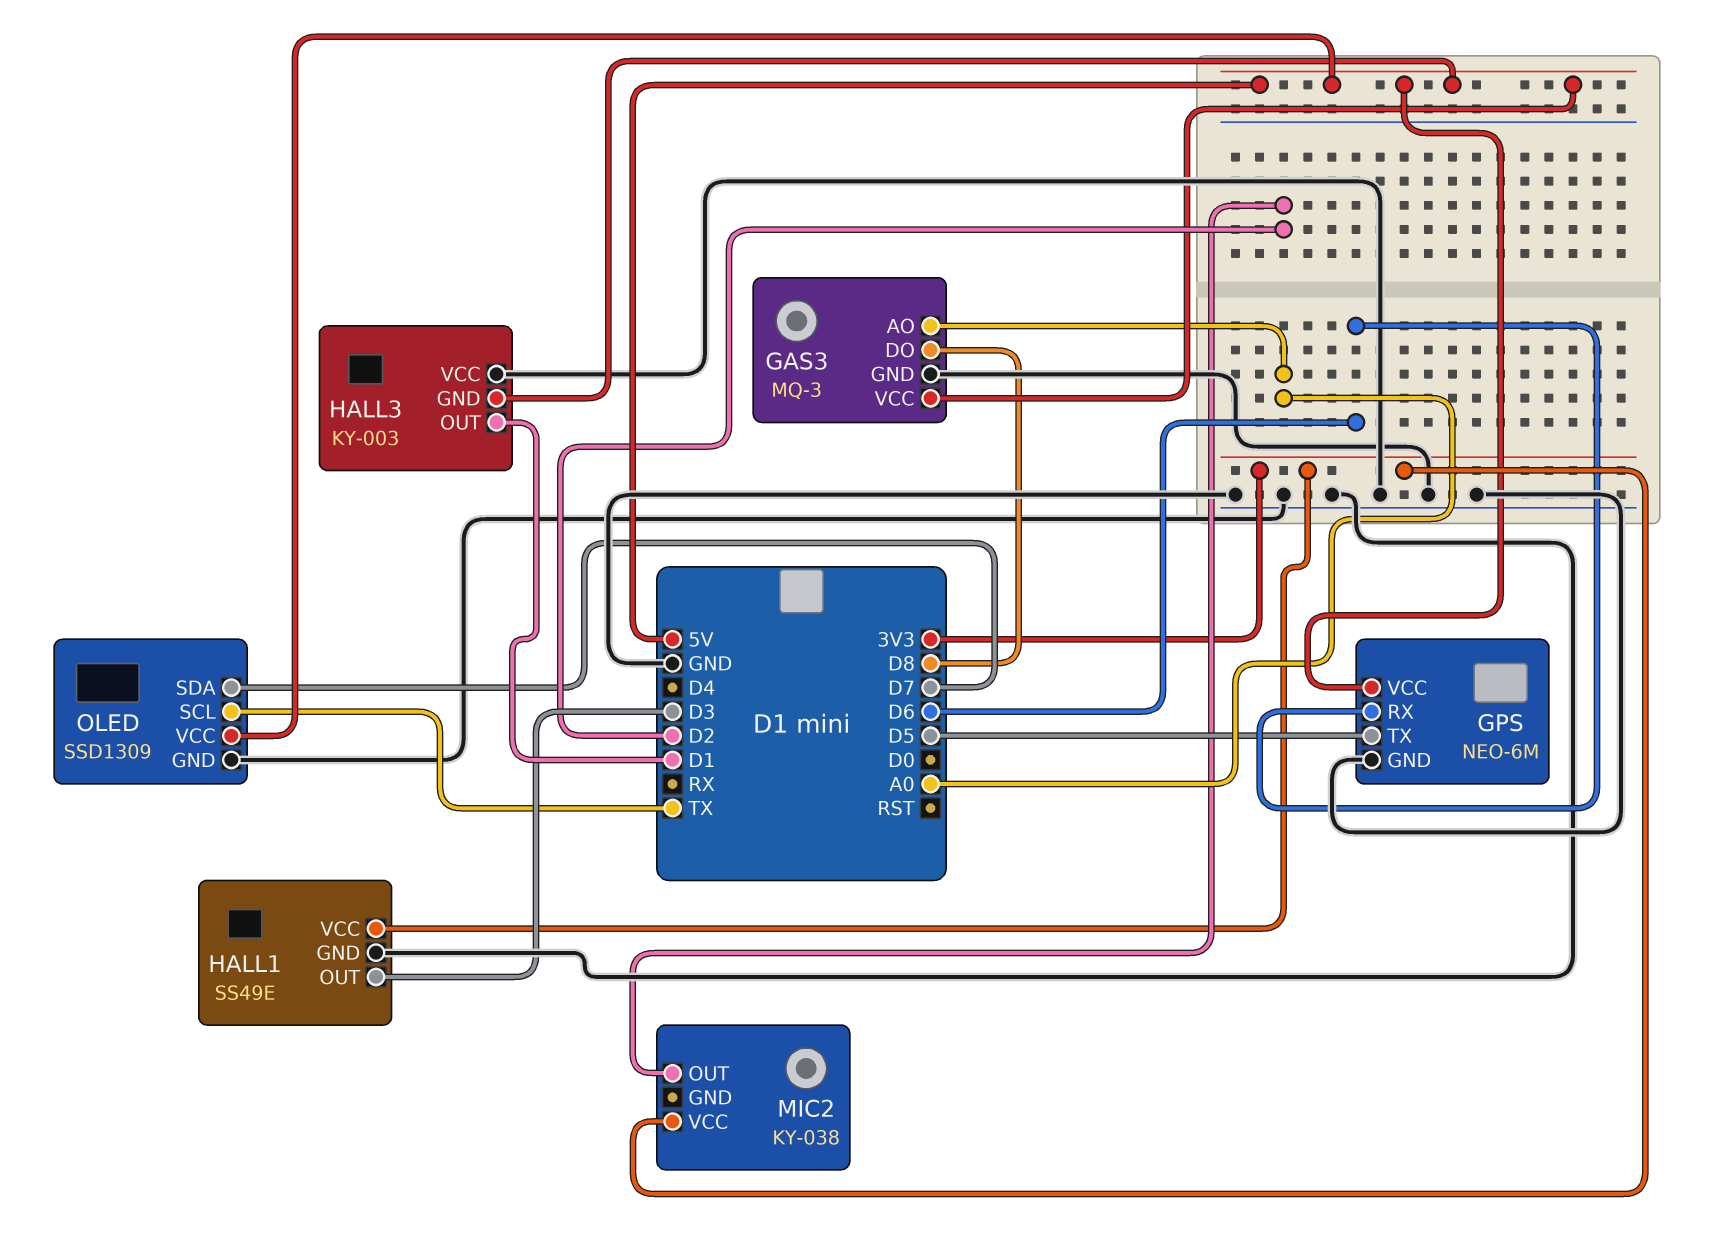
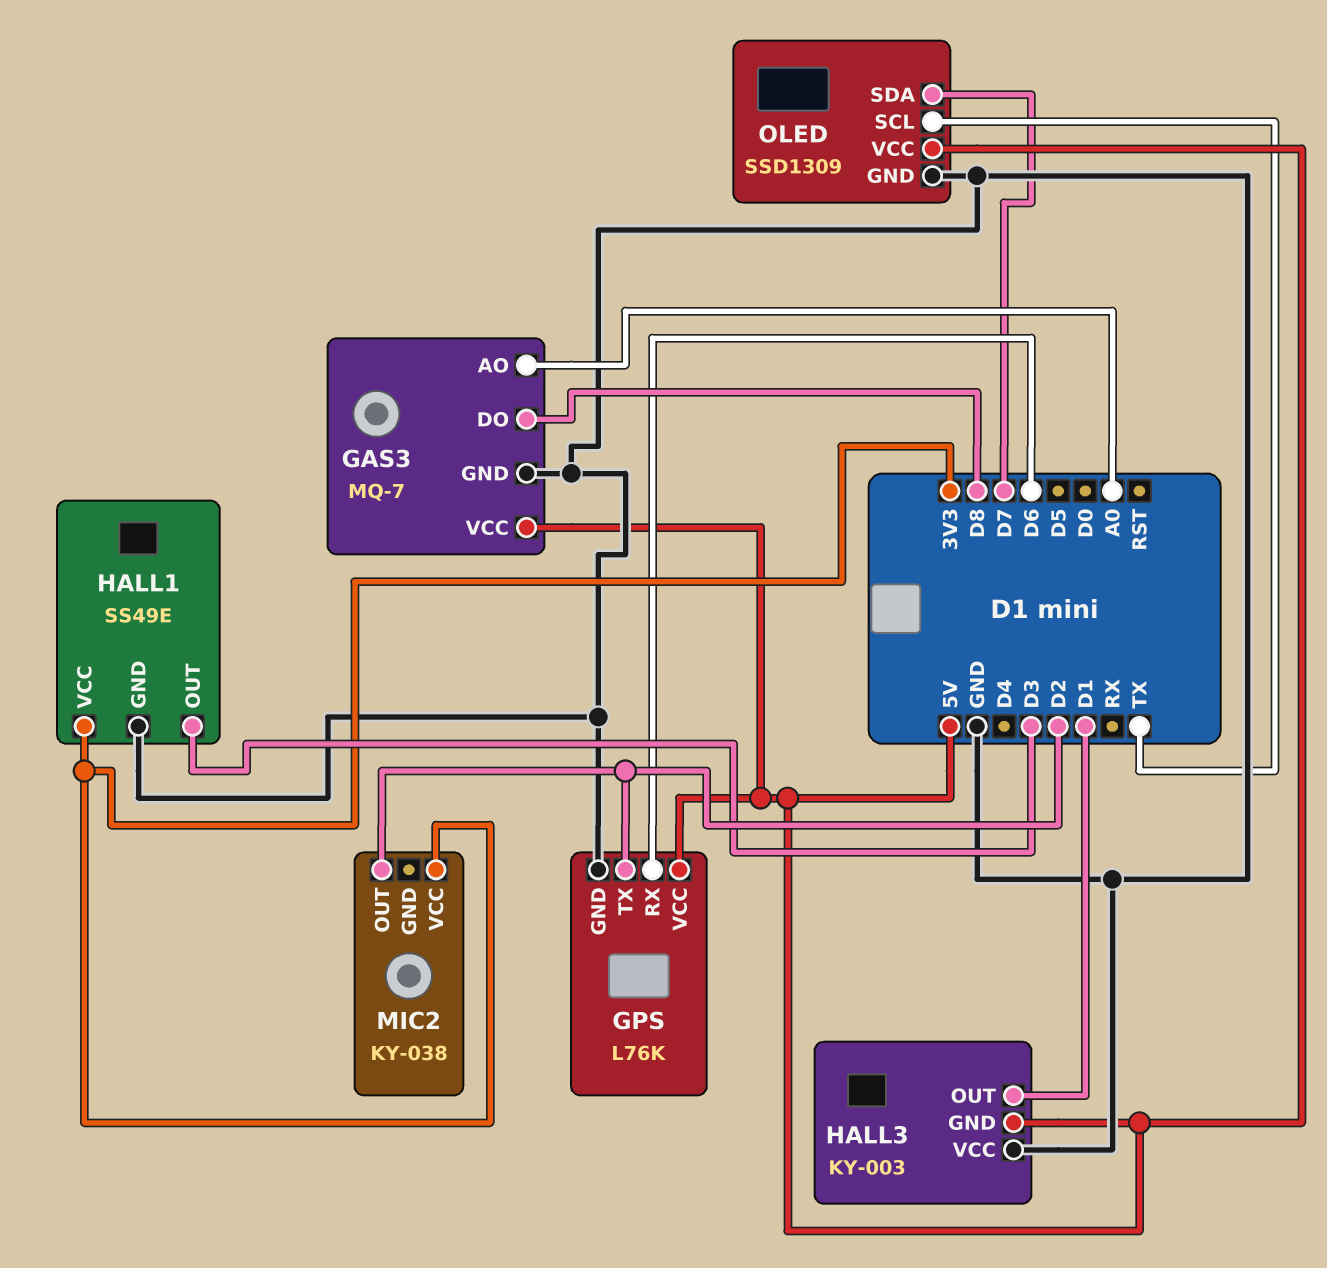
GAS3: MQ-3 -> MQ-7
GPS: NEO-6M -> L76K
GPS pin TX: D5 -> D2

